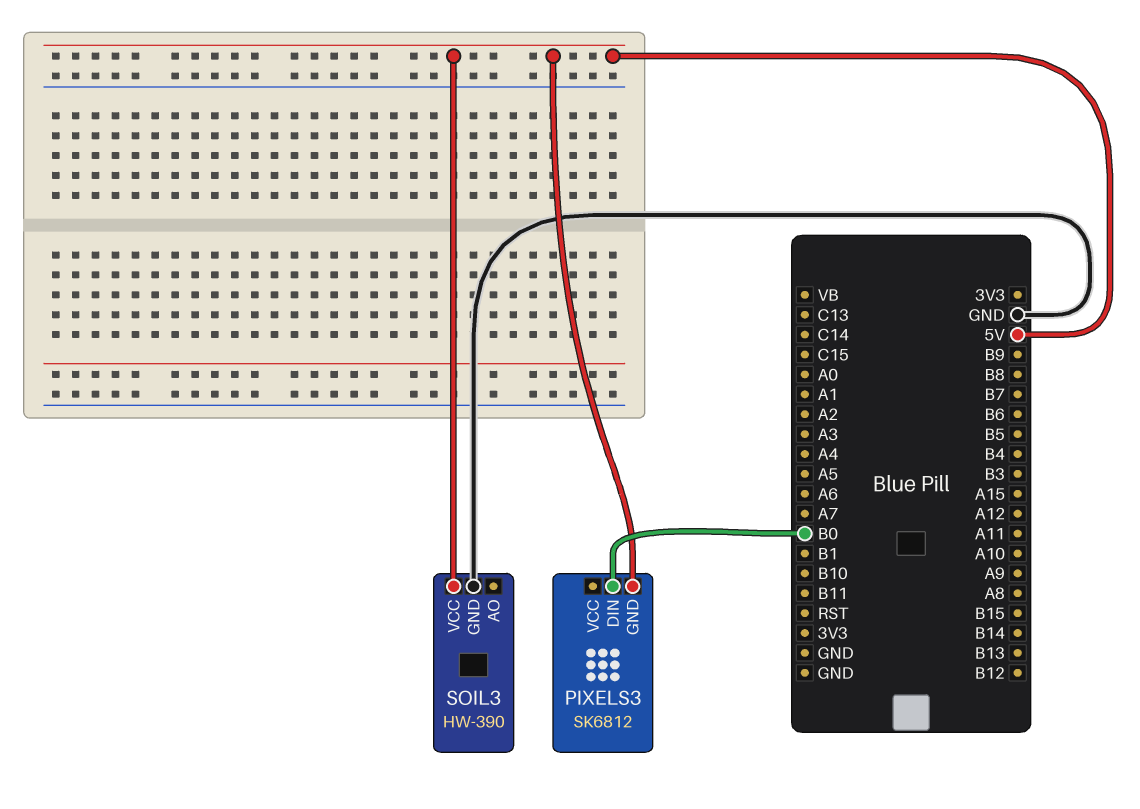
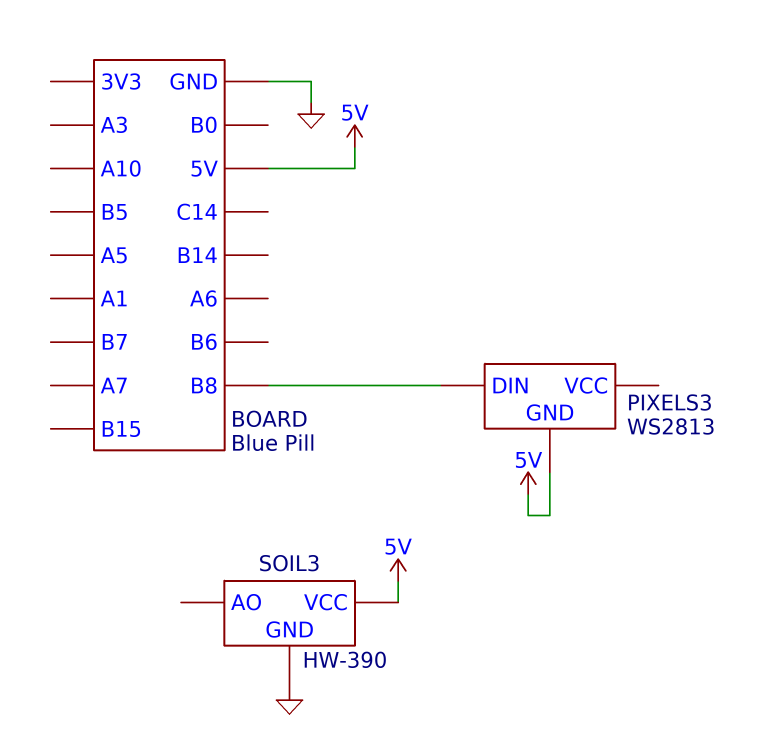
PIXELS3: SK6812 -> WS2813
PIXELS3 pin DIN: B0 -> B8

